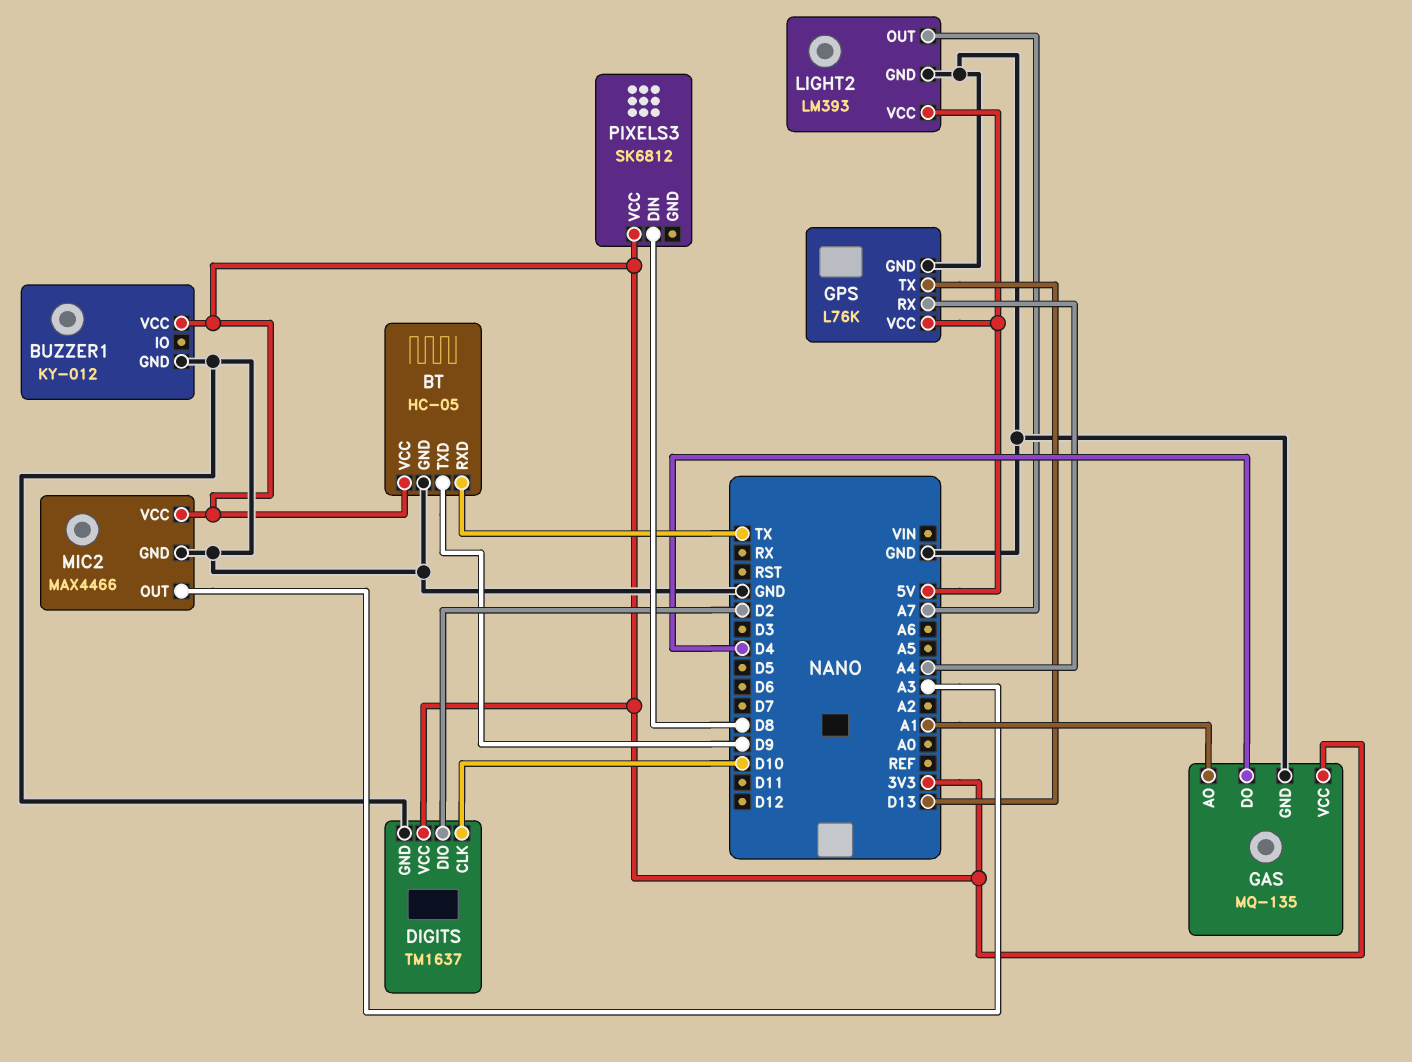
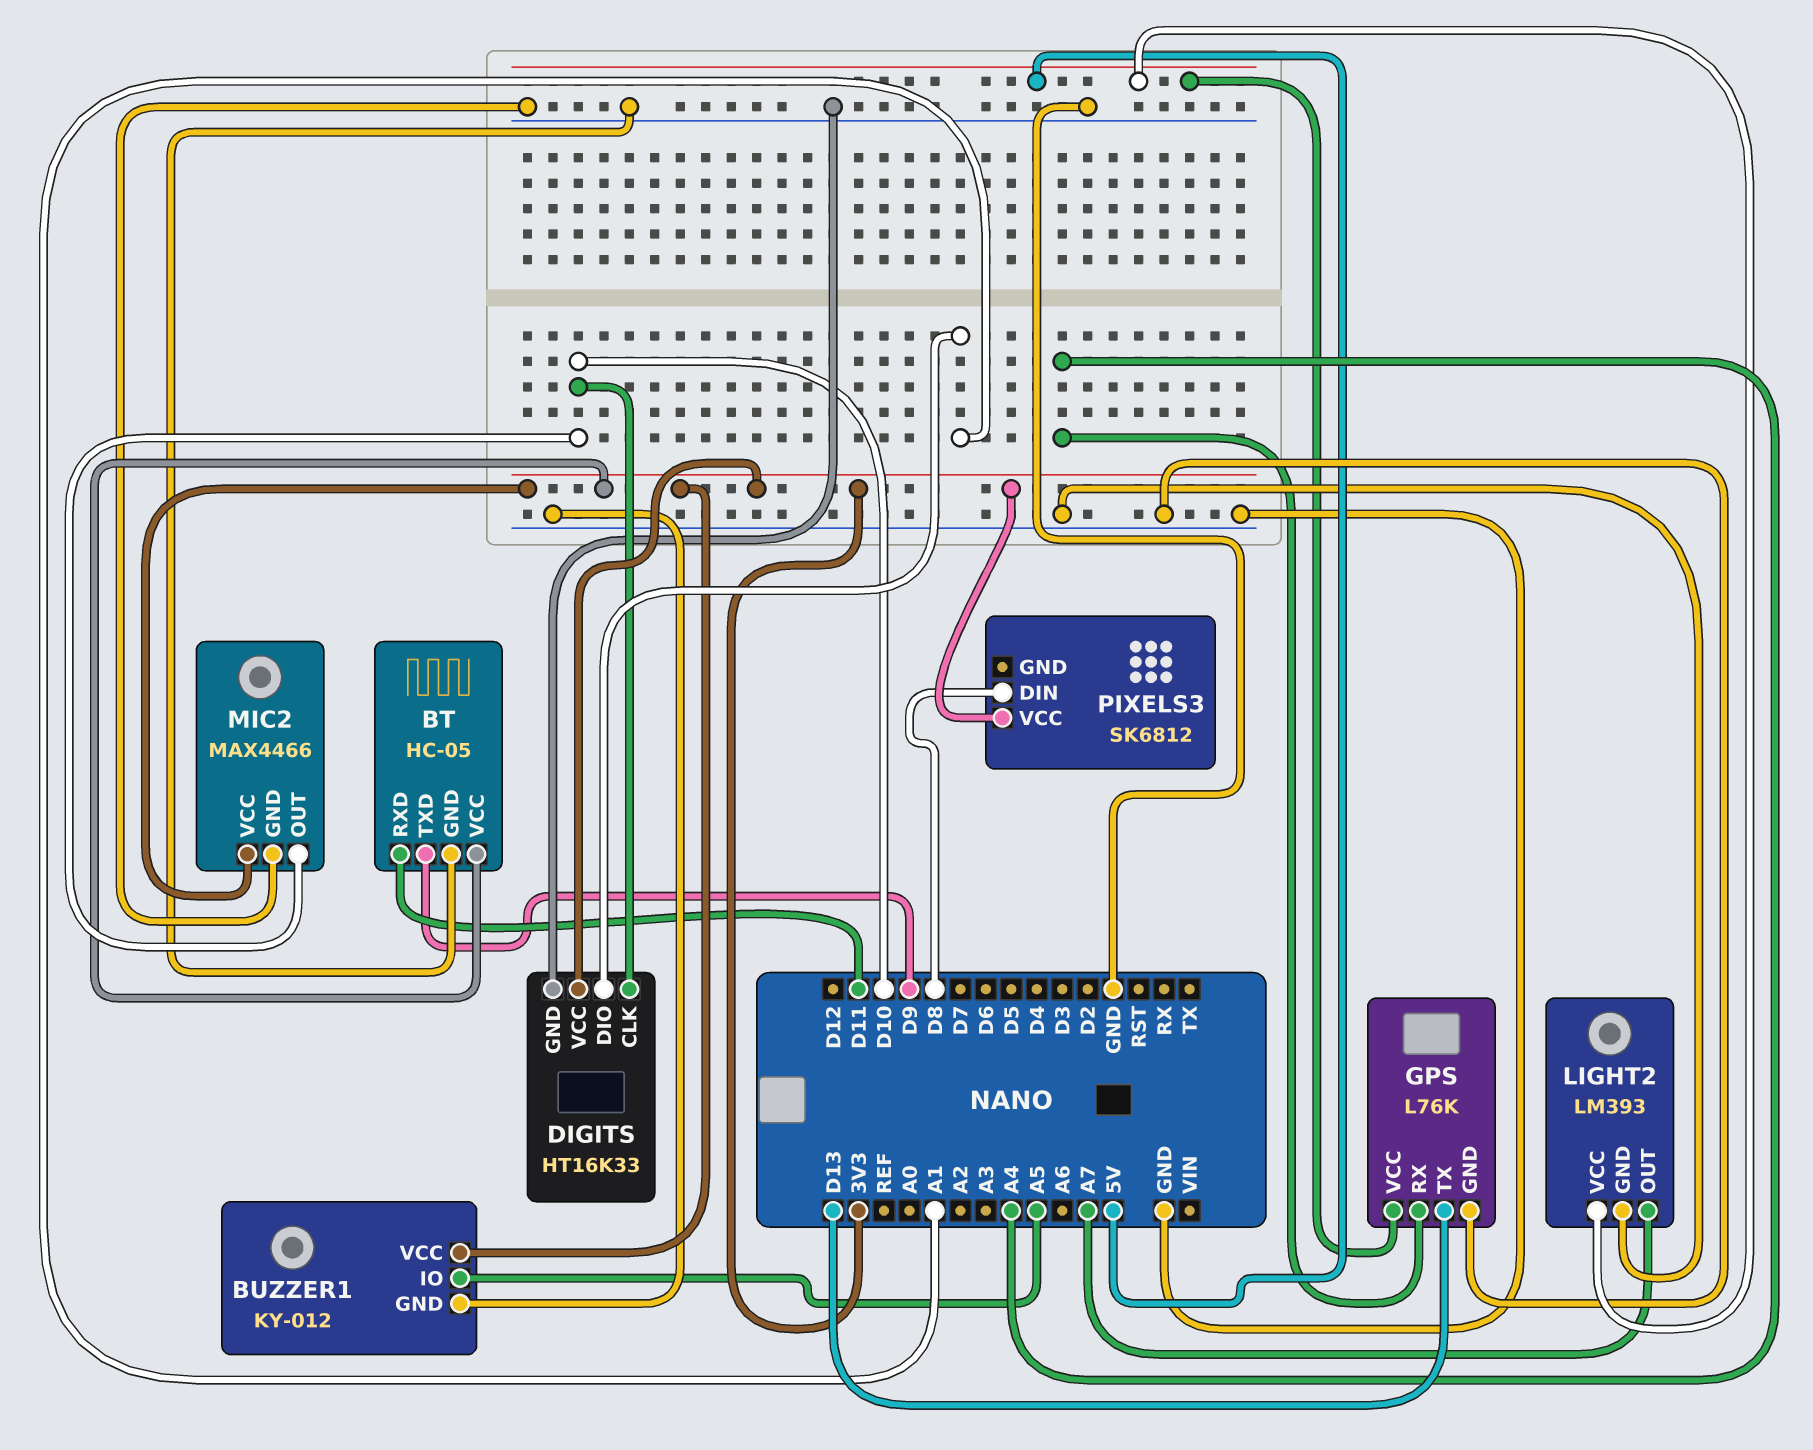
BT pin RXD: TX -> D11
BUZZER1 pin IO: none -> A5
DIGITS: TM1637 -> HT16K33
DIGITS pin DIO: D2 -> A1
GAS: MQ-135 -> none
GAS pin AO: A1 -> none
GAS pin DO: D4 -> none
GAS pin GND: GND -> none
GAS pin VCC: 3V3 -> none
MIC2 pin OUT: A3 -> D10

